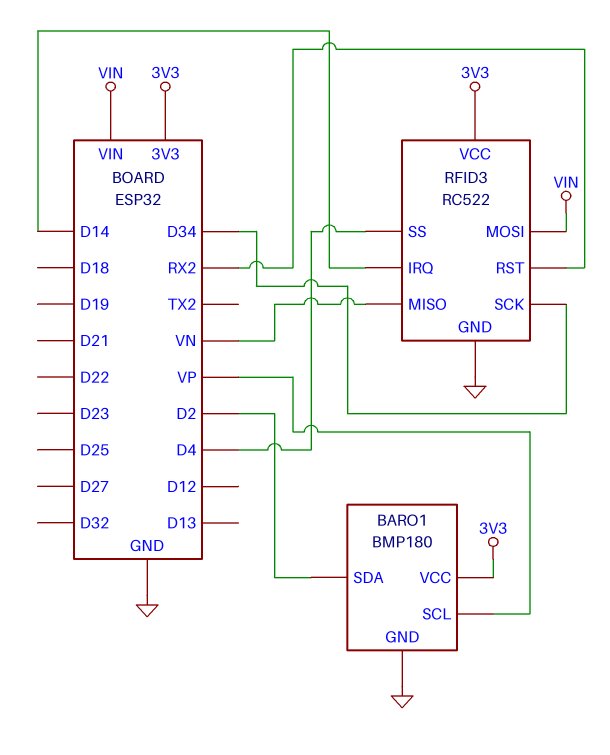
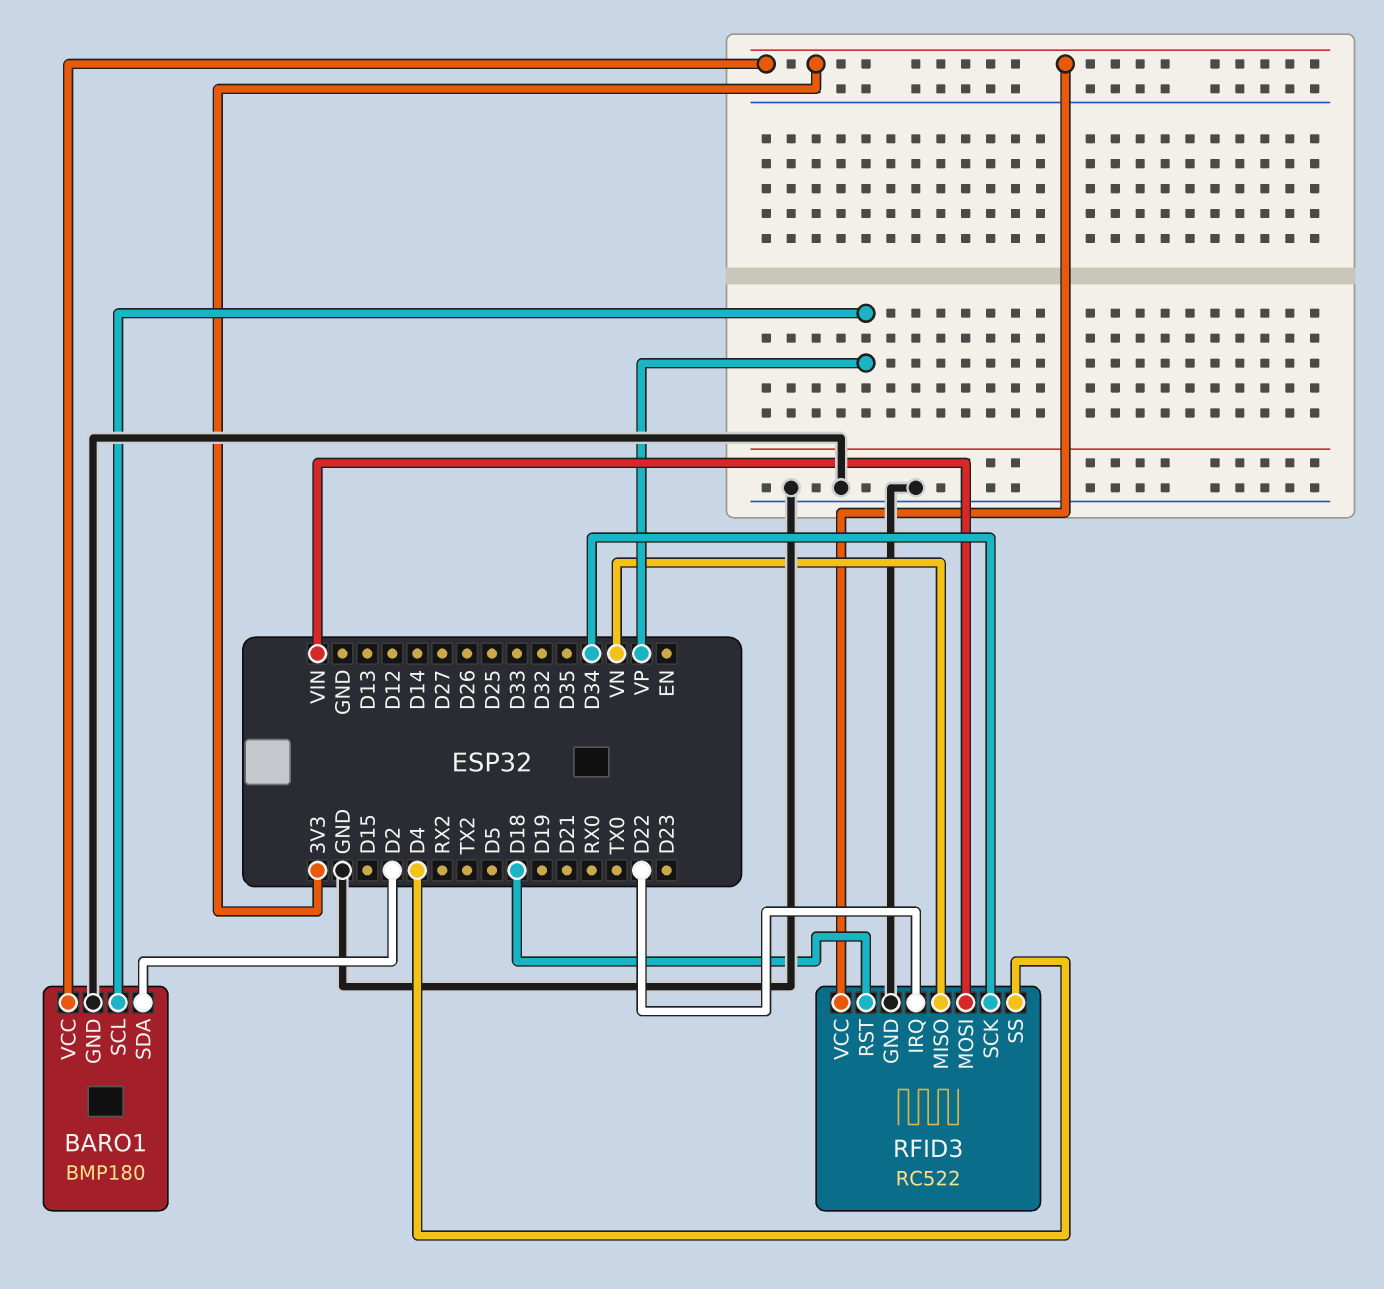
RFID3 pin IRQ: D14 -> D22
RFID3 pin RST: RX2 -> D18

